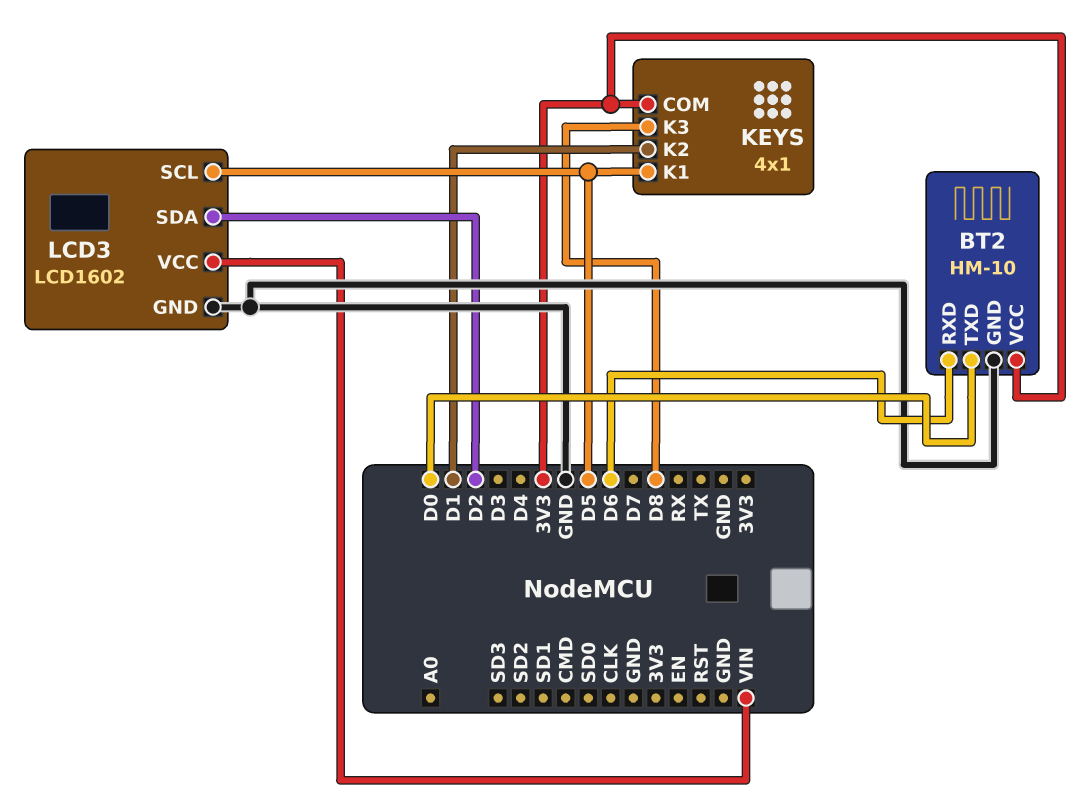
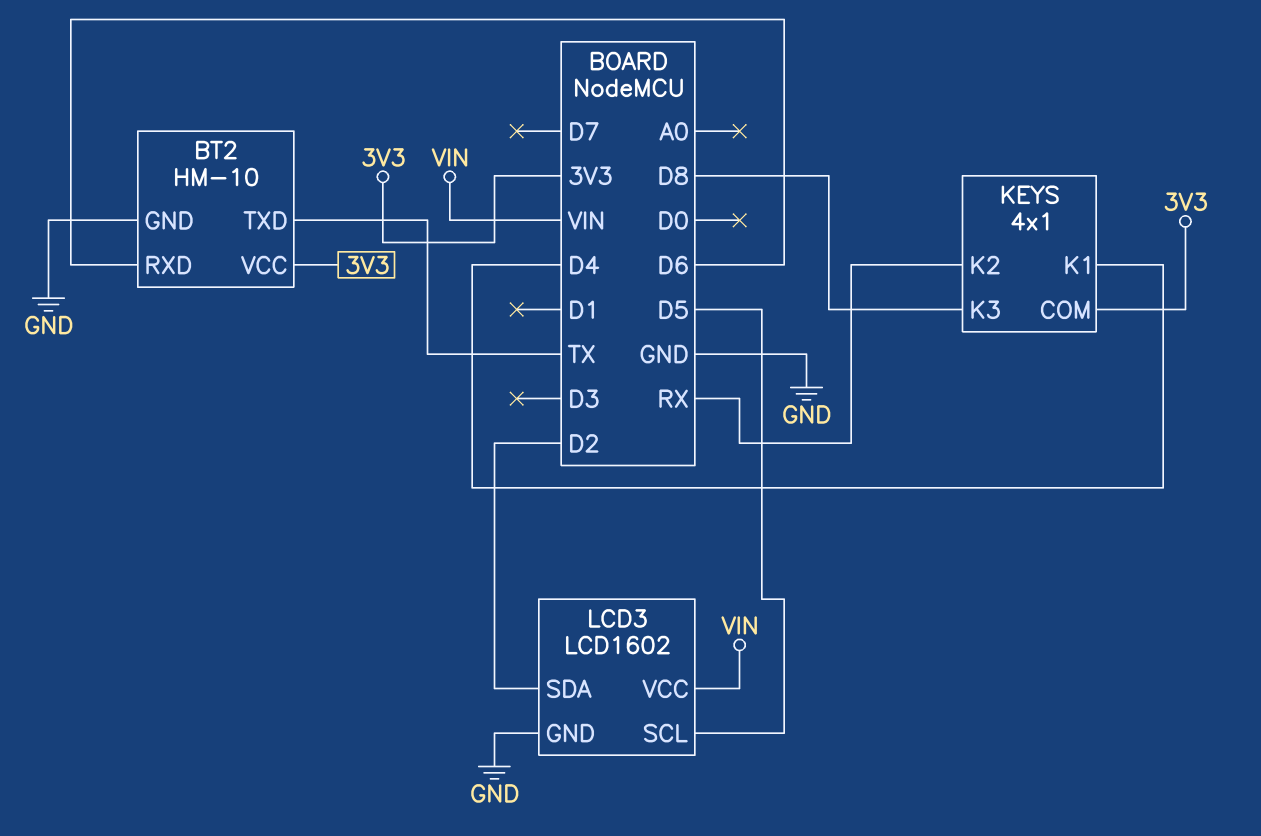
BT2 pin TXD: D0 -> TX
KEYS pin K1: D5 -> D4
KEYS pin K2: D1 -> RX

